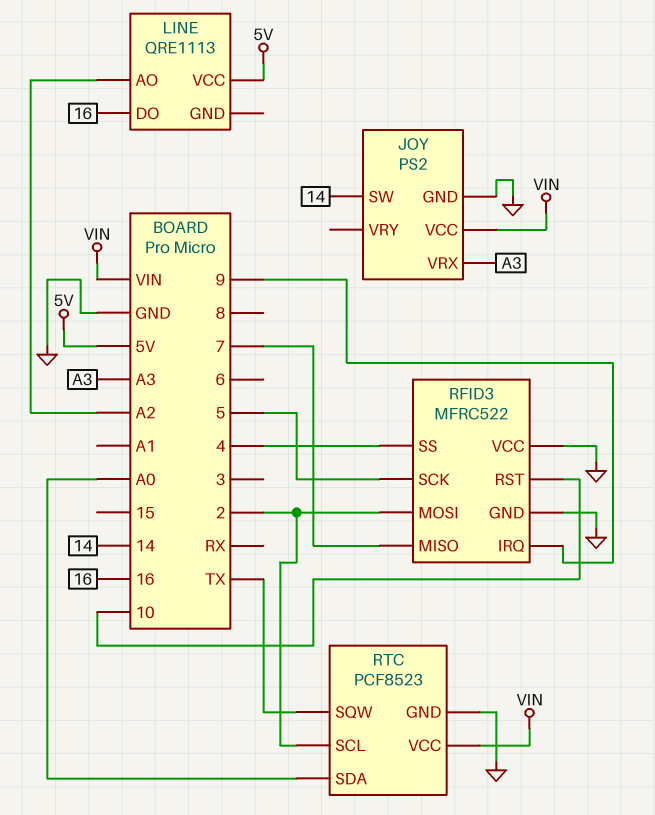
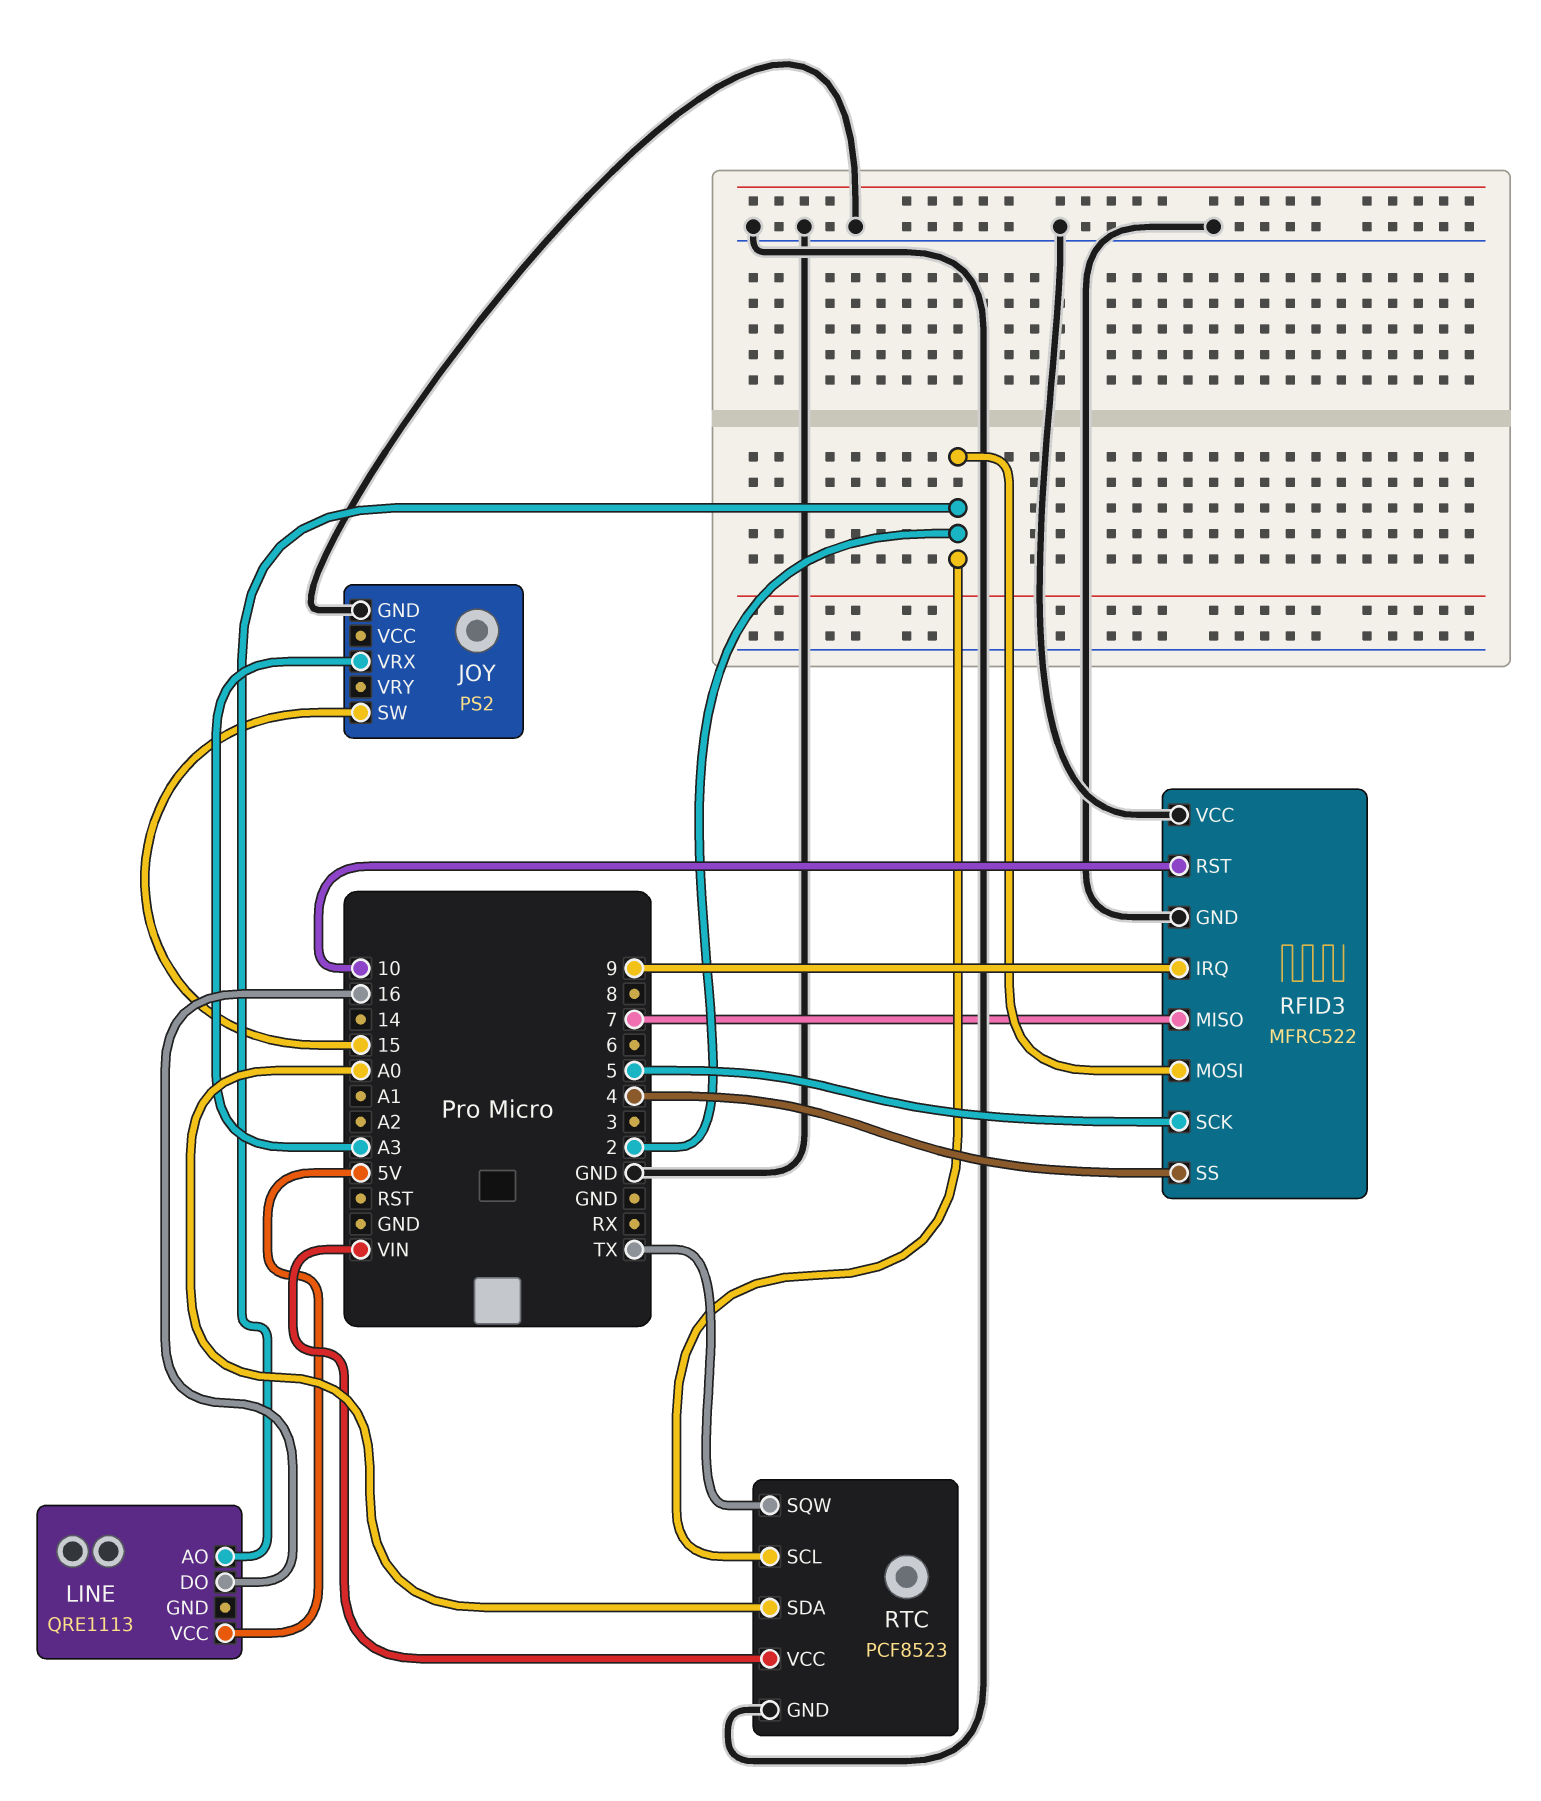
JOY pin SW: 14 -> 15
JOY pin VCC: VIN -> none
LINE pin AO: A2 -> 2

